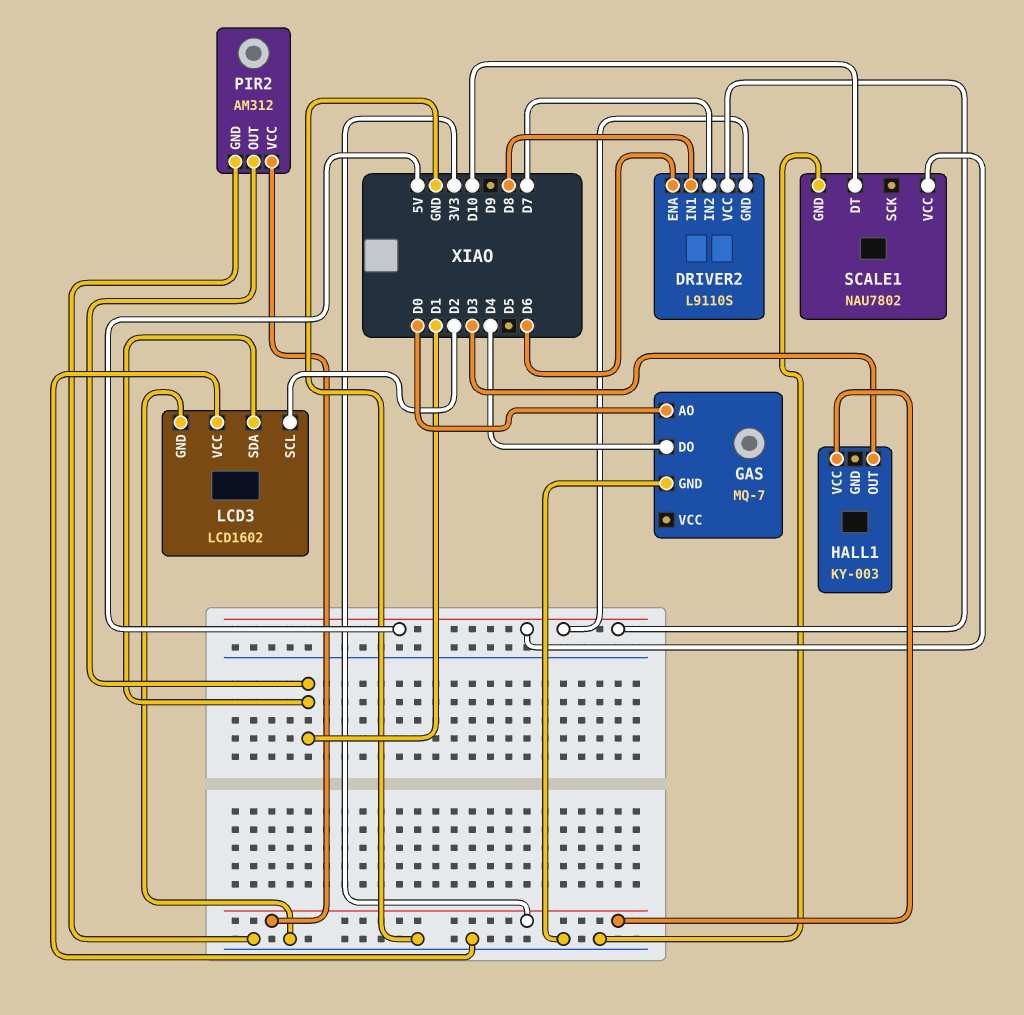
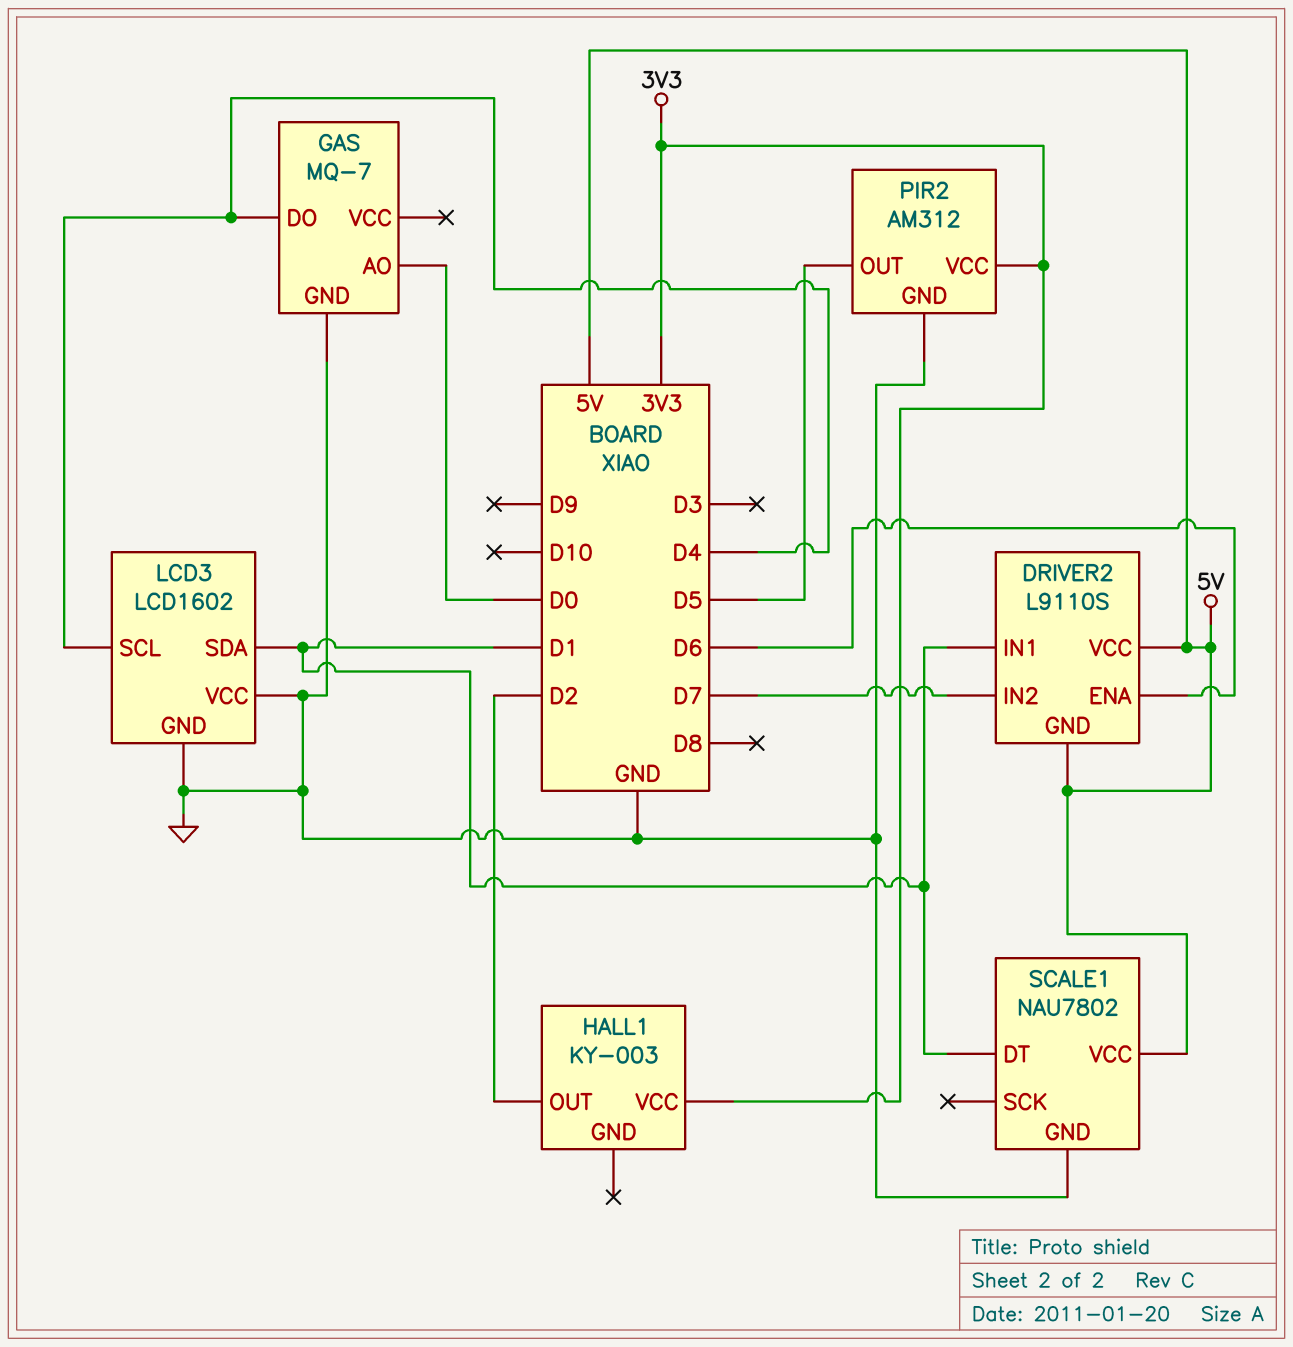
DRIVER2 pin IN1: D8 -> D1
HALL1 pin OUT: D3 -> D2
LCD3 pin SCL: D2 -> D4
PIR2 pin OUT: D1 -> D5
SCALE1 pin DT: D10 -> D1

